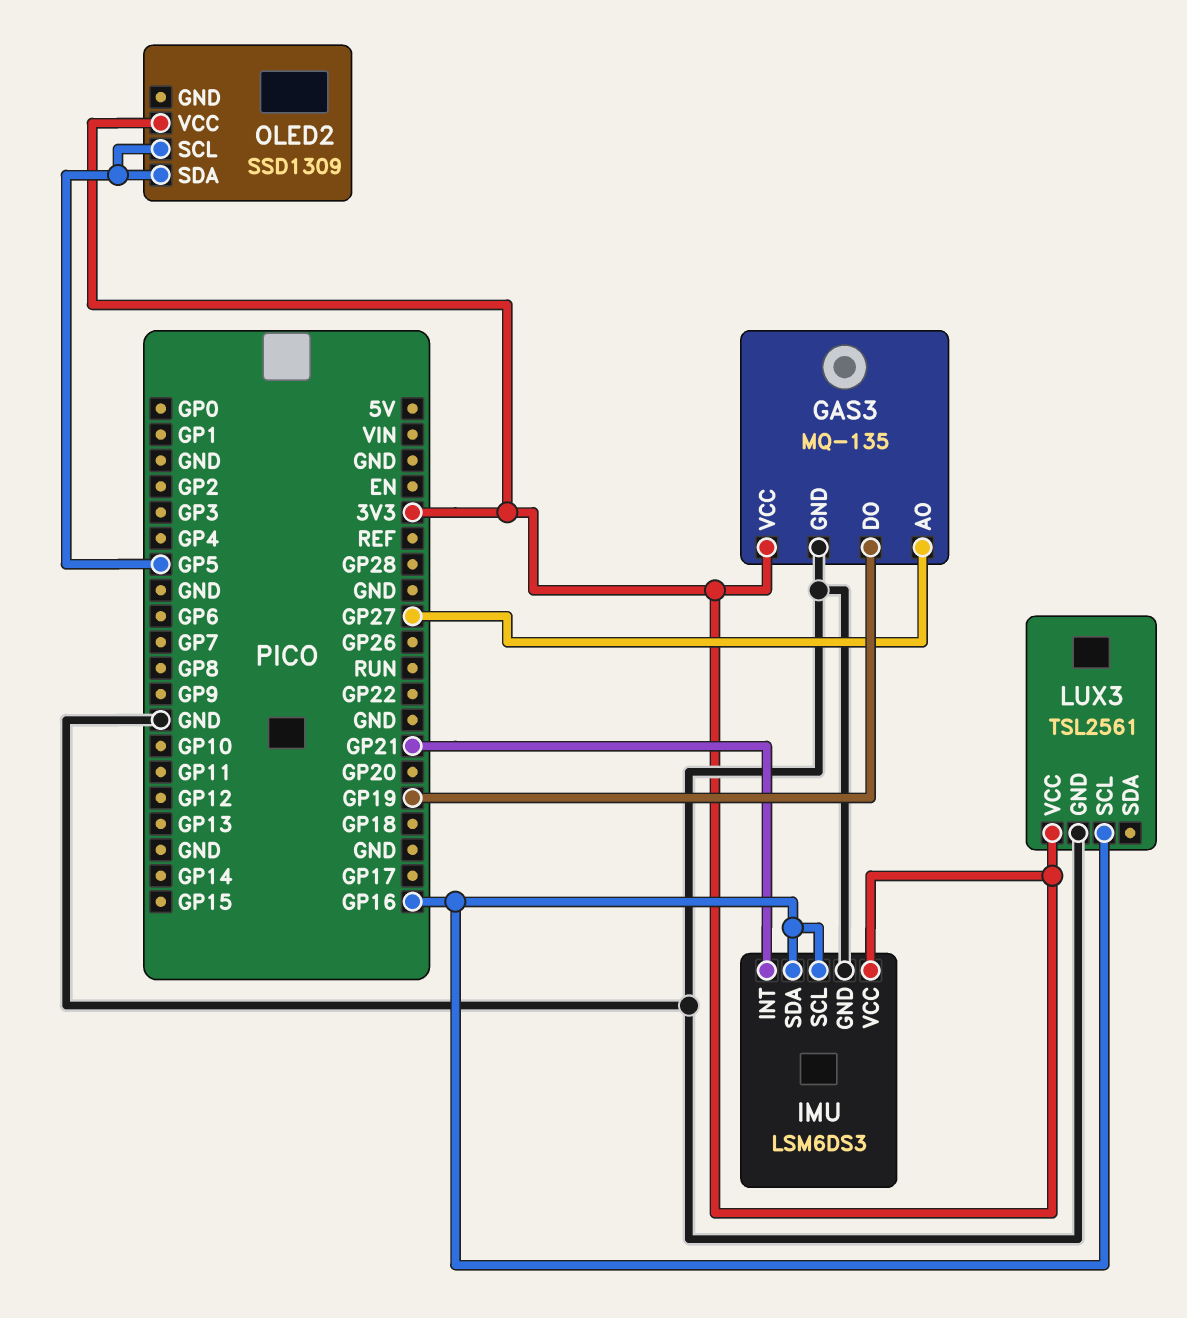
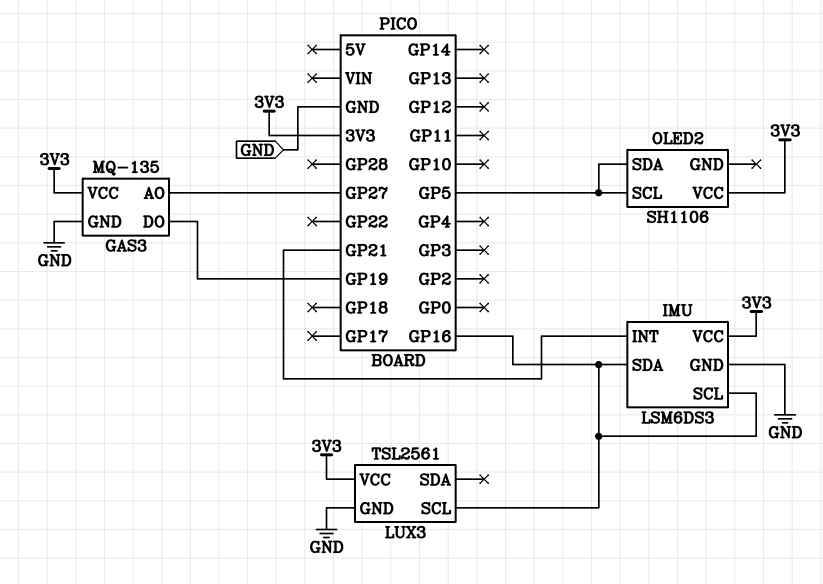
OLED2: SSD1309 -> SH1106

